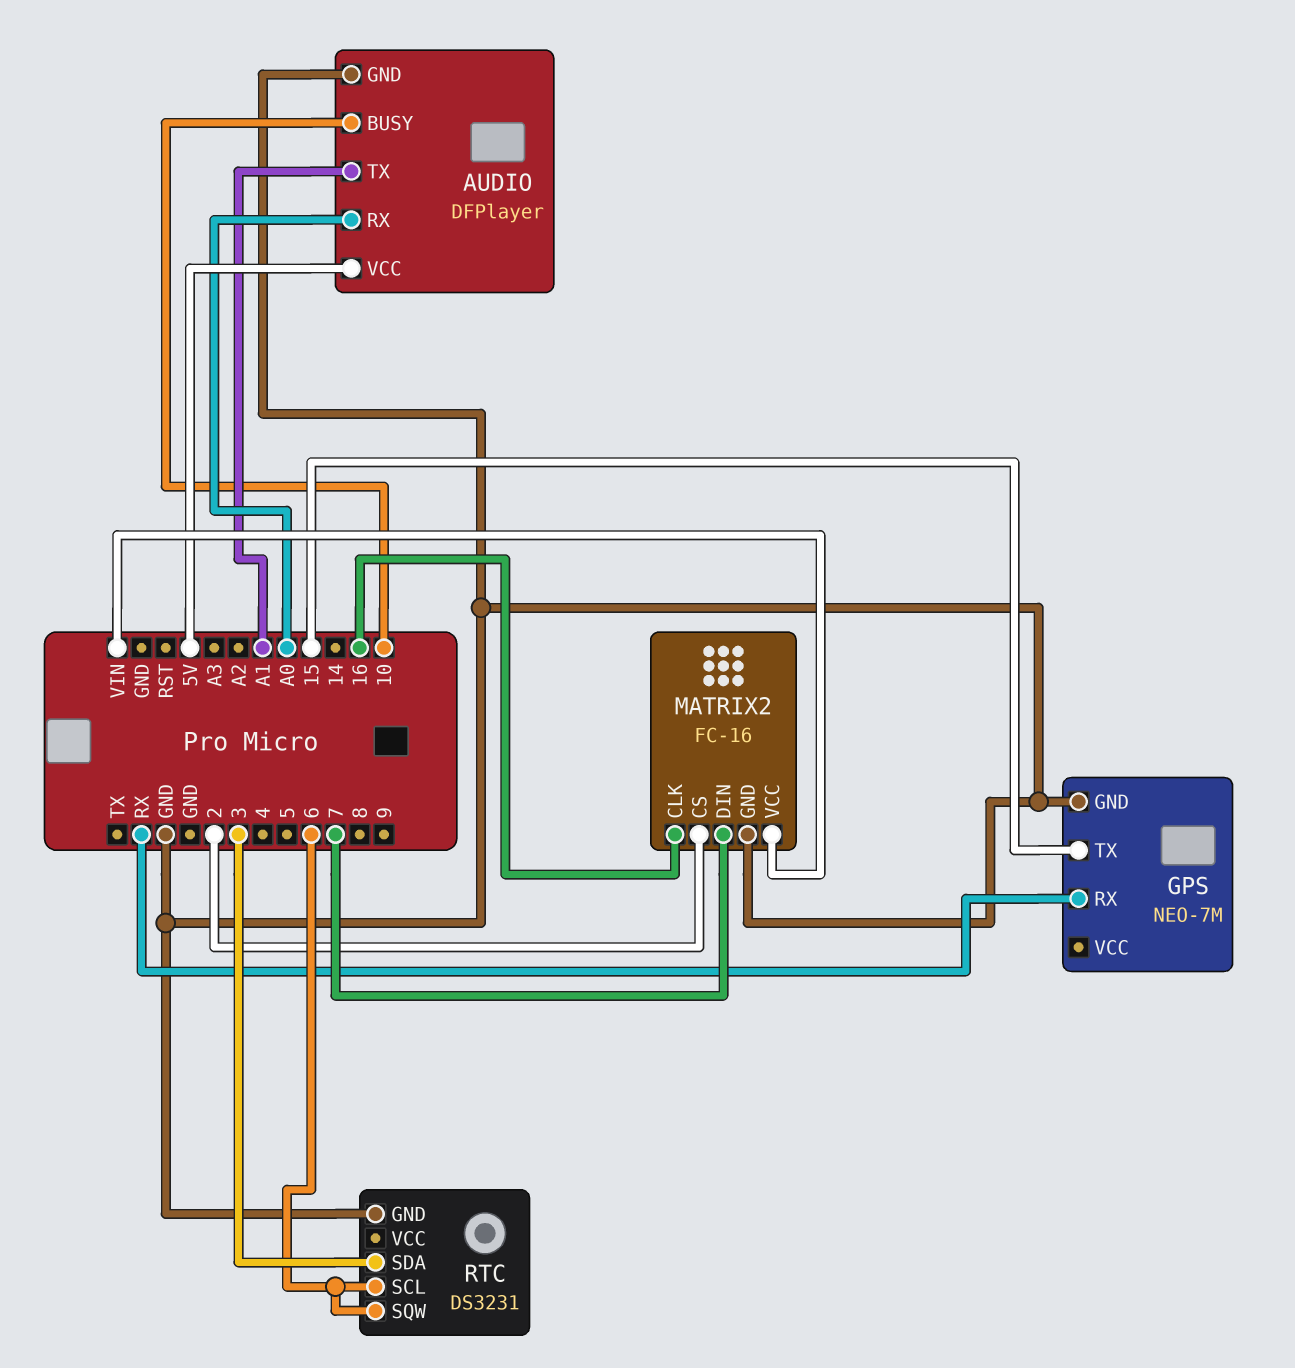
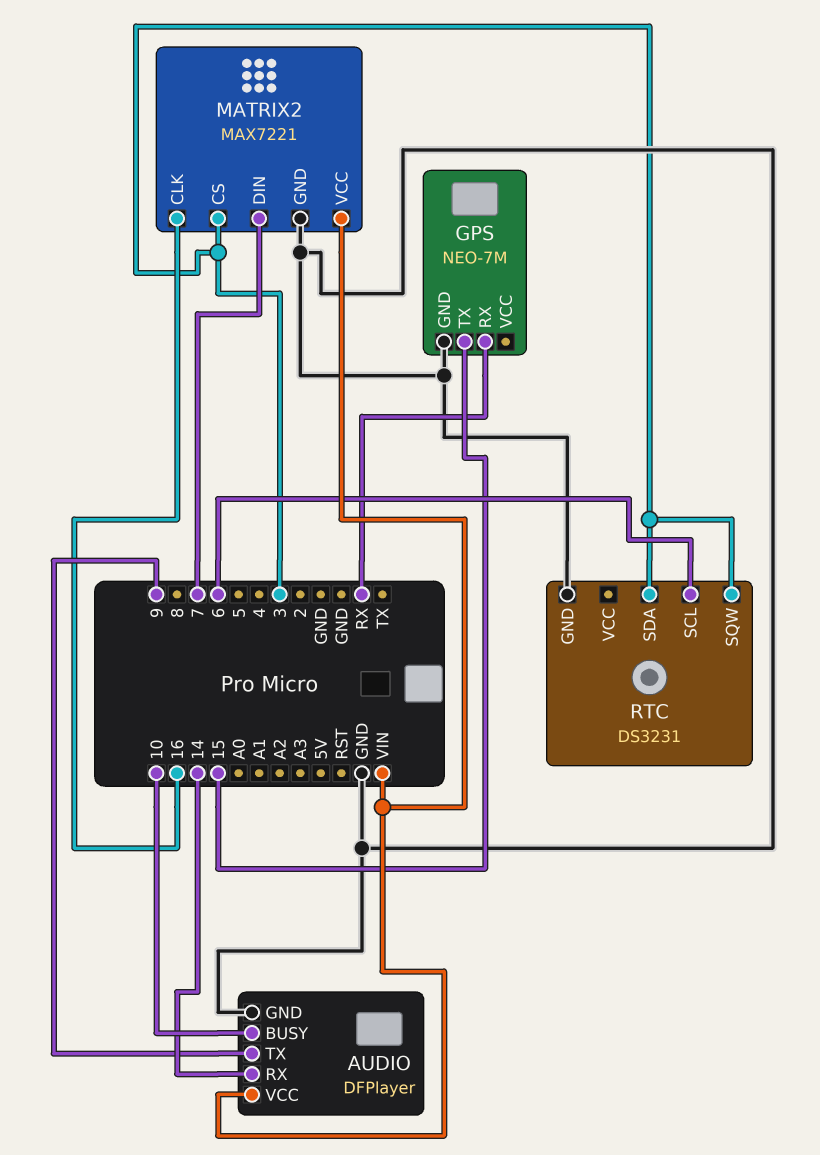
AUDIO pin RX: A0 -> 14
AUDIO pin TX: A1 -> 9
AUDIO pin VCC: 5V -> VIN
MATRIX2: FC-16 -> MAX7221
MATRIX2 pin CS: 2 -> 3
RTC pin SQW: 6 -> 3

